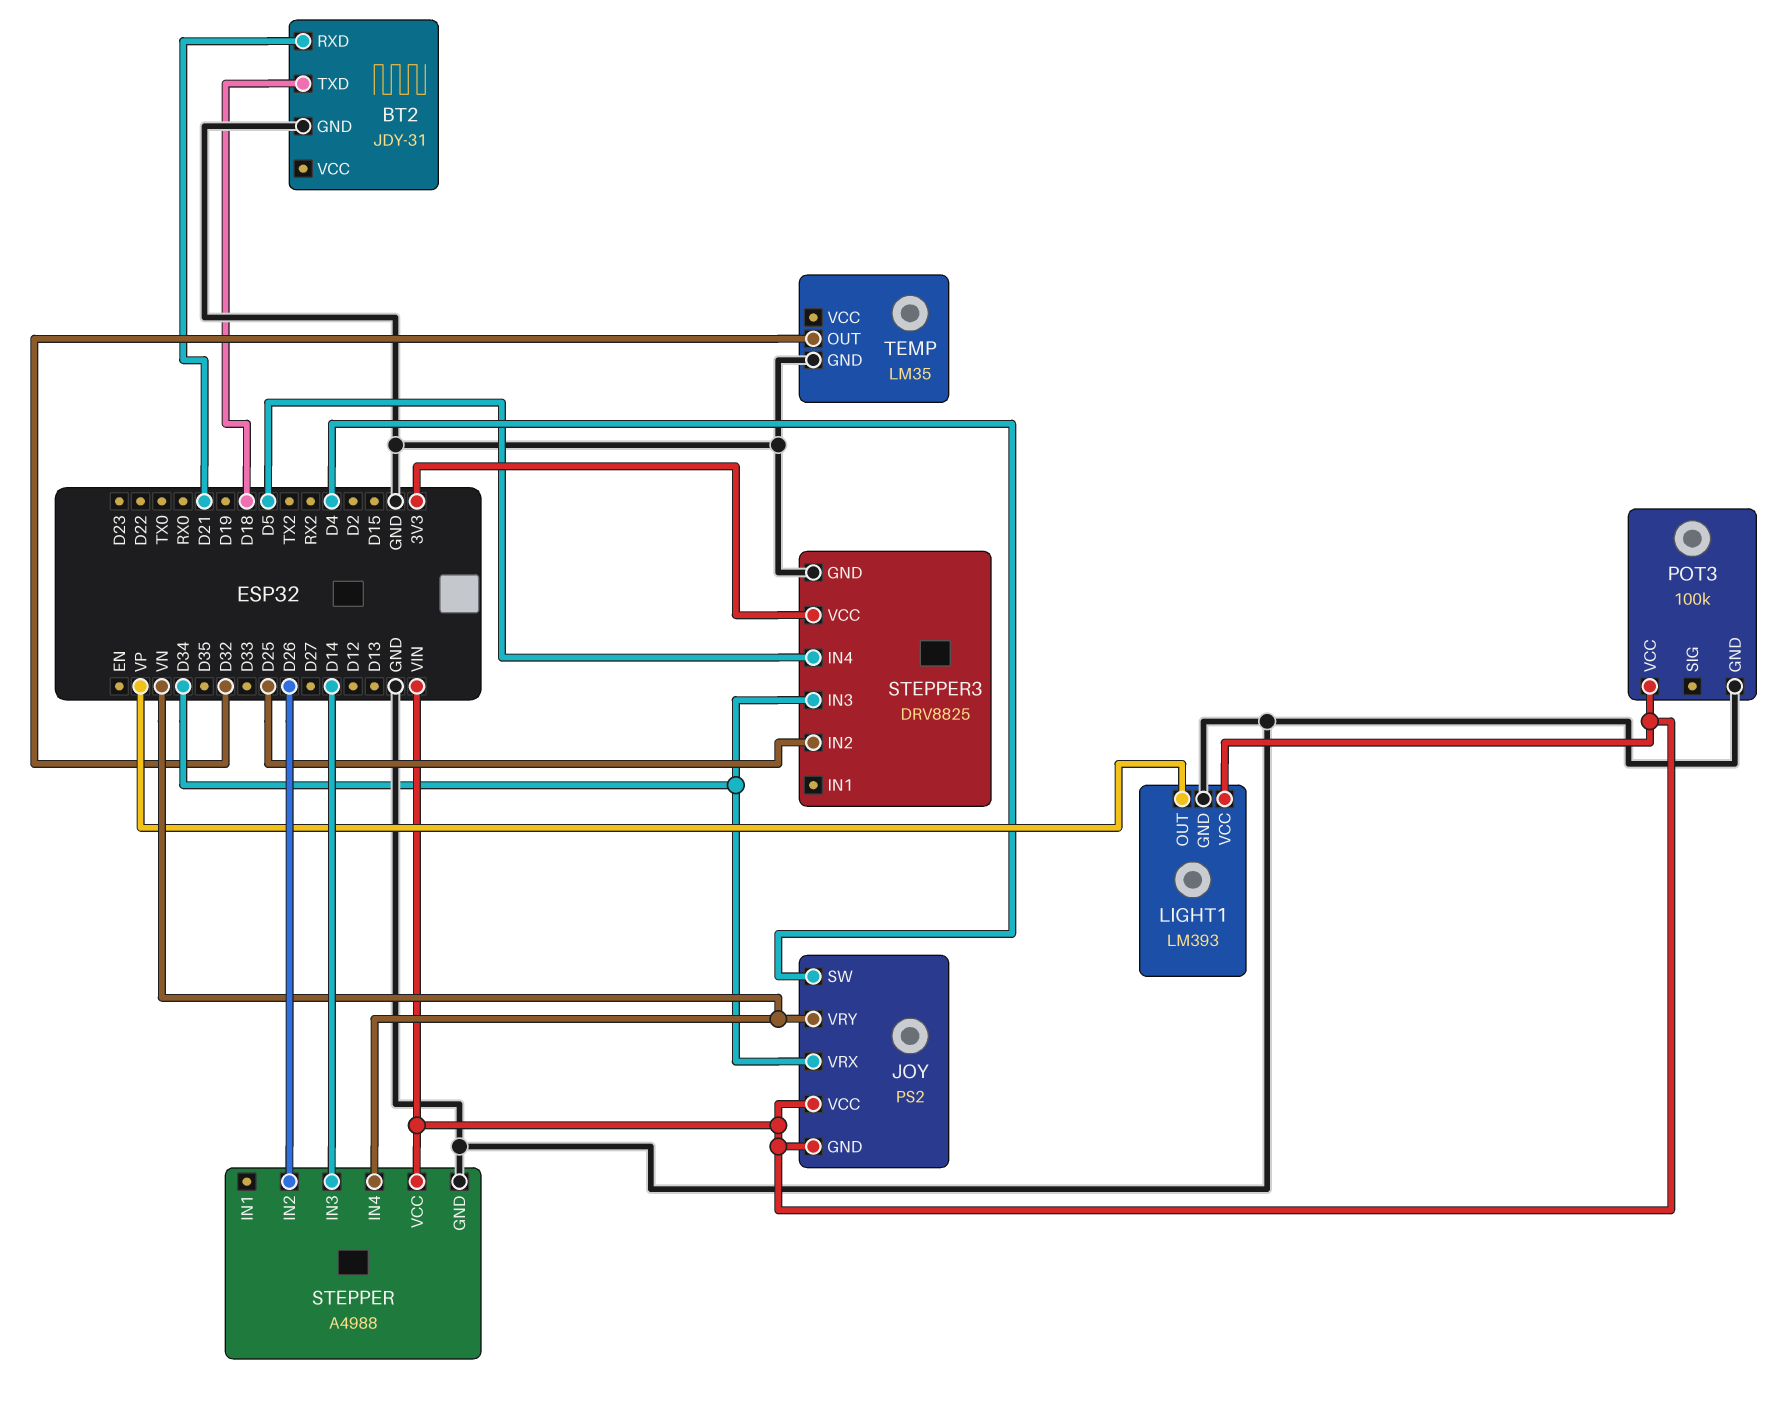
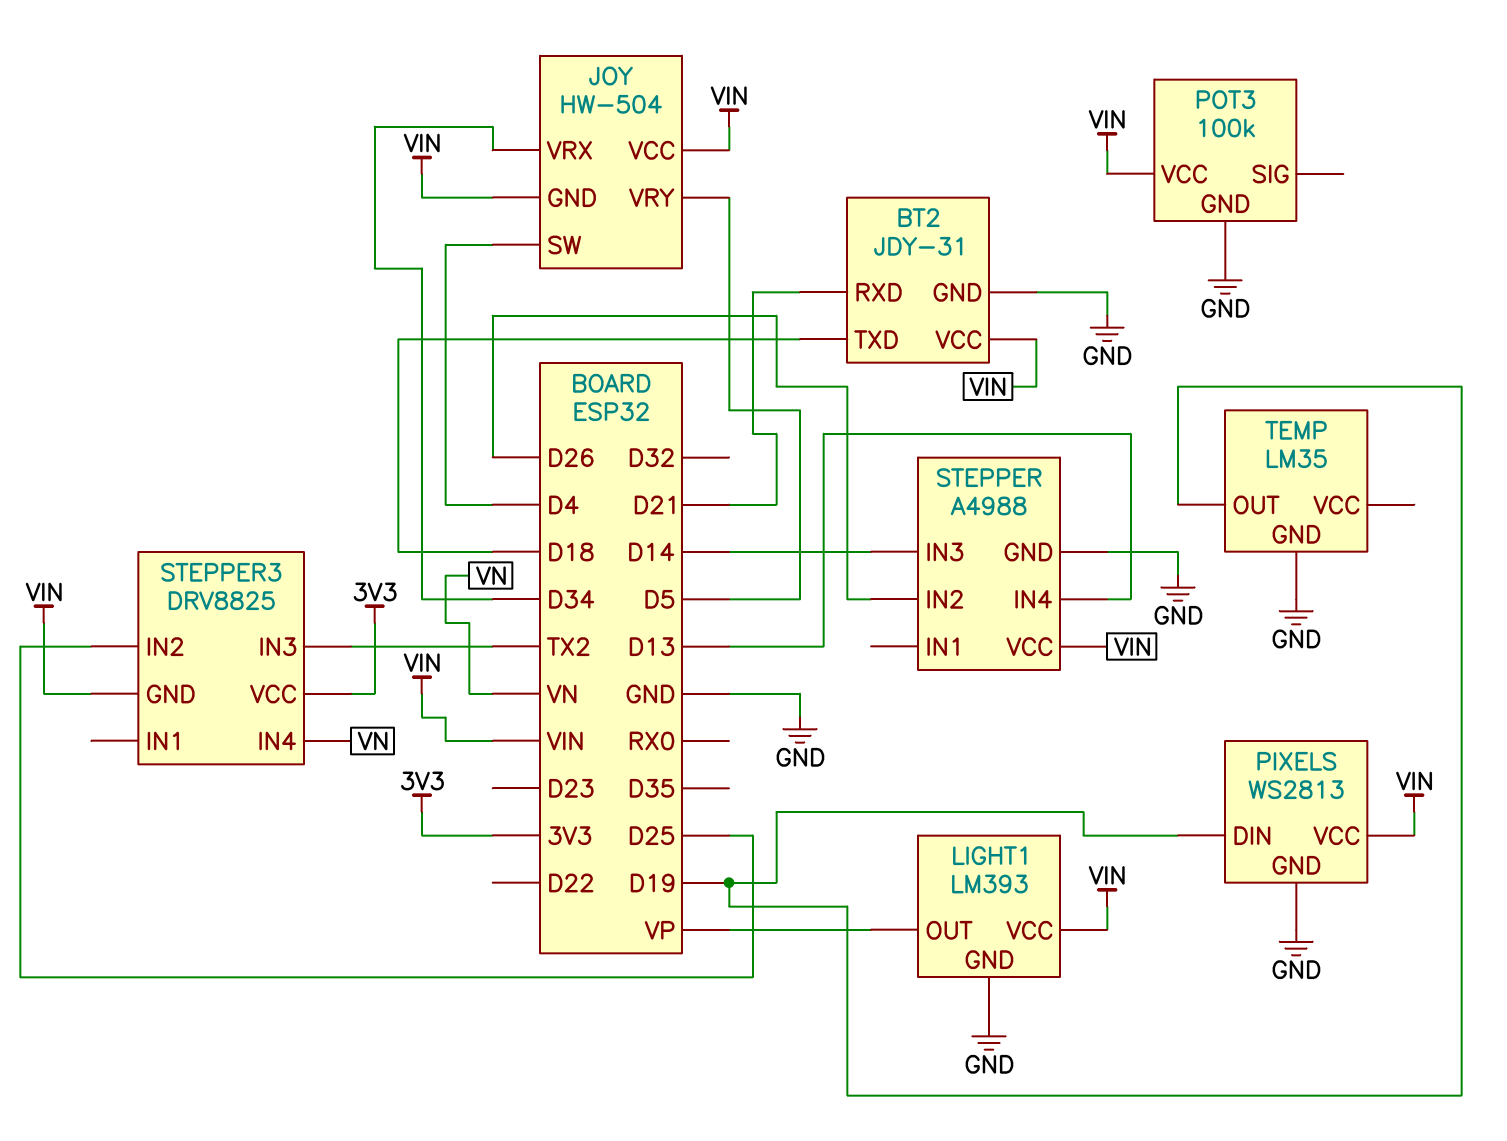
BT2 pin VCC: none -> VIN
JOY: PS2 -> HW-504
JOY pin VRY: VN -> D5
PIXELS: none -> WS2813
PIXELS pin DIN: none -> D19
PIXELS pin GND: none -> GND
PIXELS pin VCC: none -> VIN
STEPPER pin IN4: VN -> D13
STEPPER3 pin GND: GND -> VIN
STEPPER3 pin IN3: D34 -> TX2
STEPPER3 pin IN4: D5 -> VN
TEMP pin OUT: D32 -> D19

